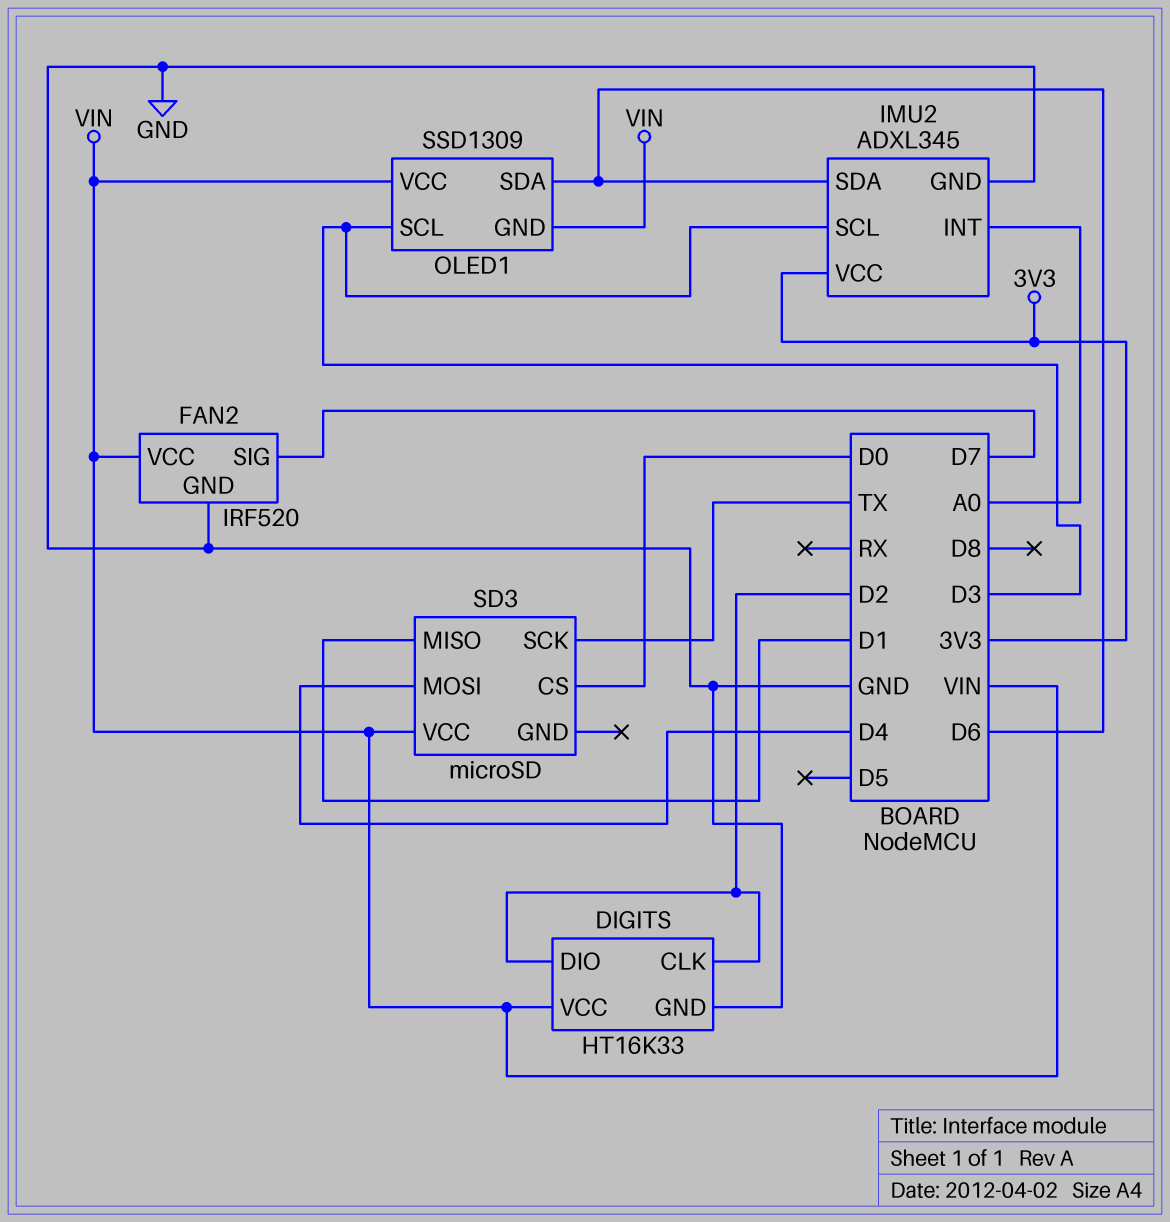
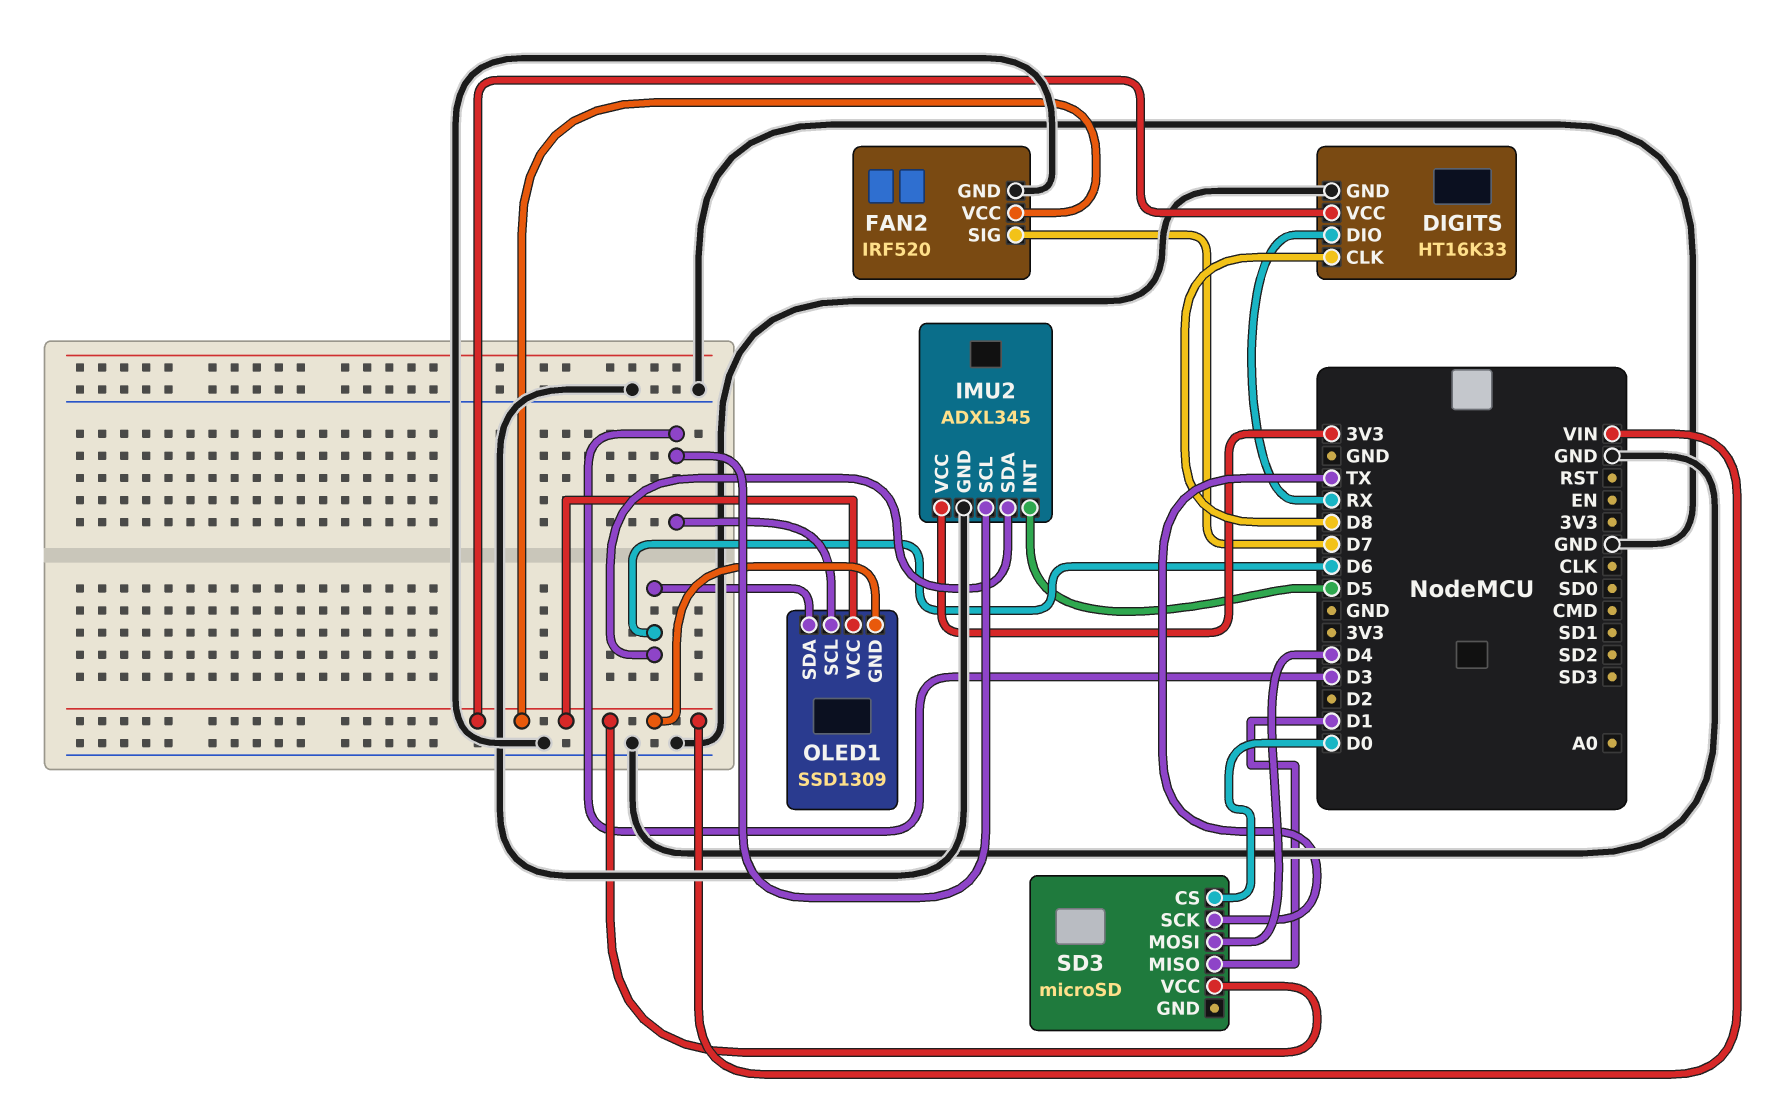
DIGITS pin CLK: D2 -> D8
DIGITS pin DIO: D2 -> RX
IMU2 pin INT: A0 -> D5

